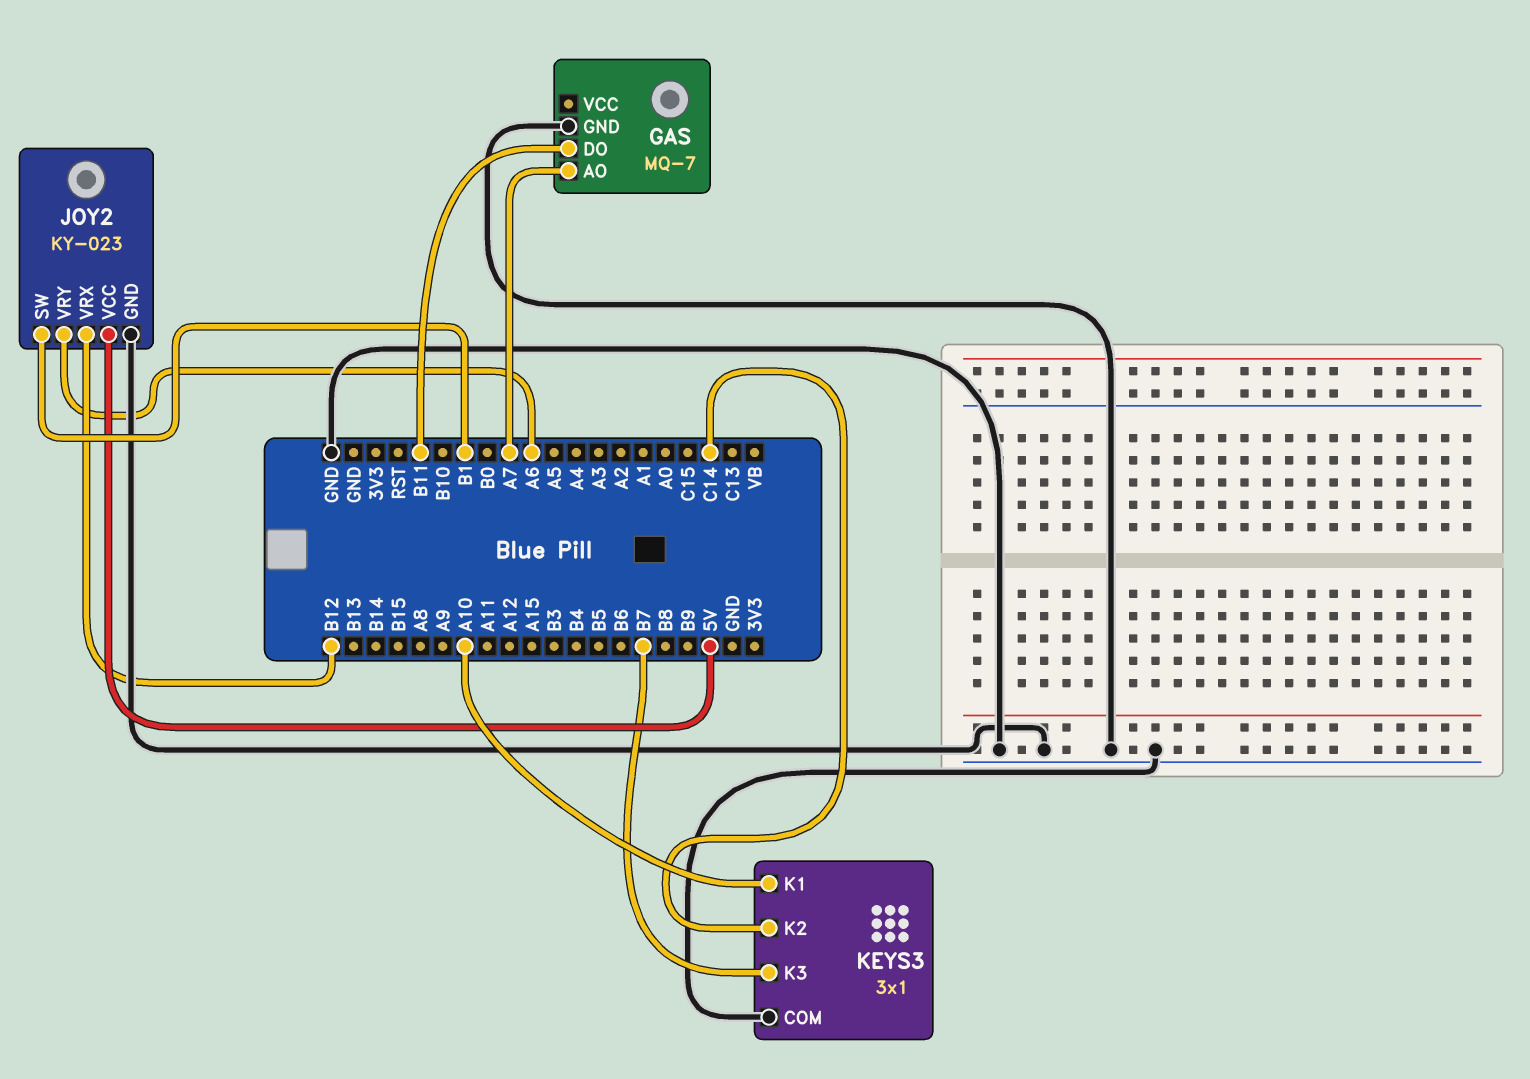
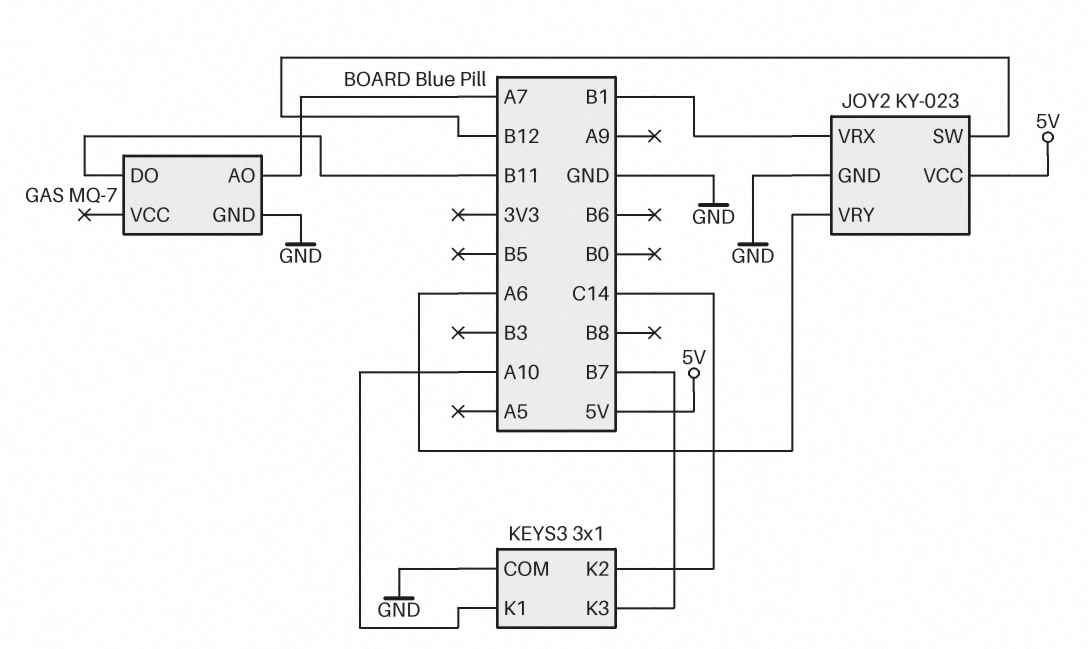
JOY2 pin SW: B1 -> B12
JOY2 pin VRX: B12 -> B1

